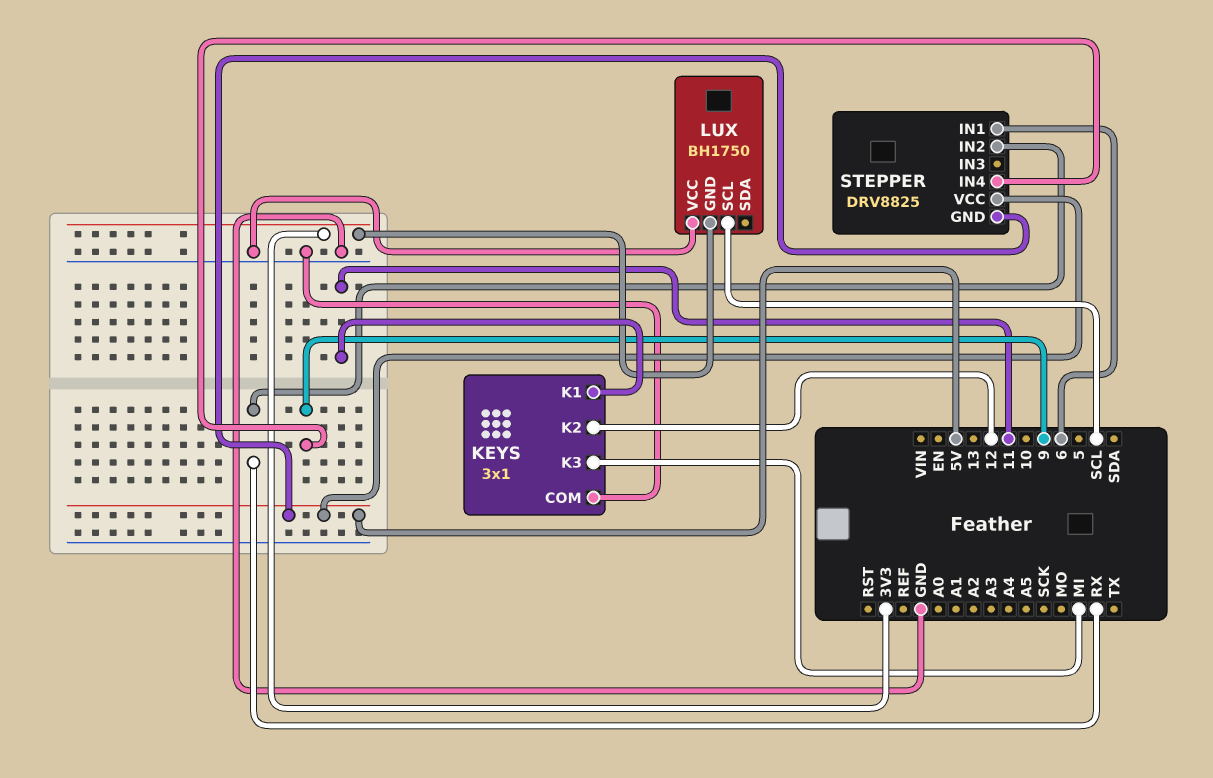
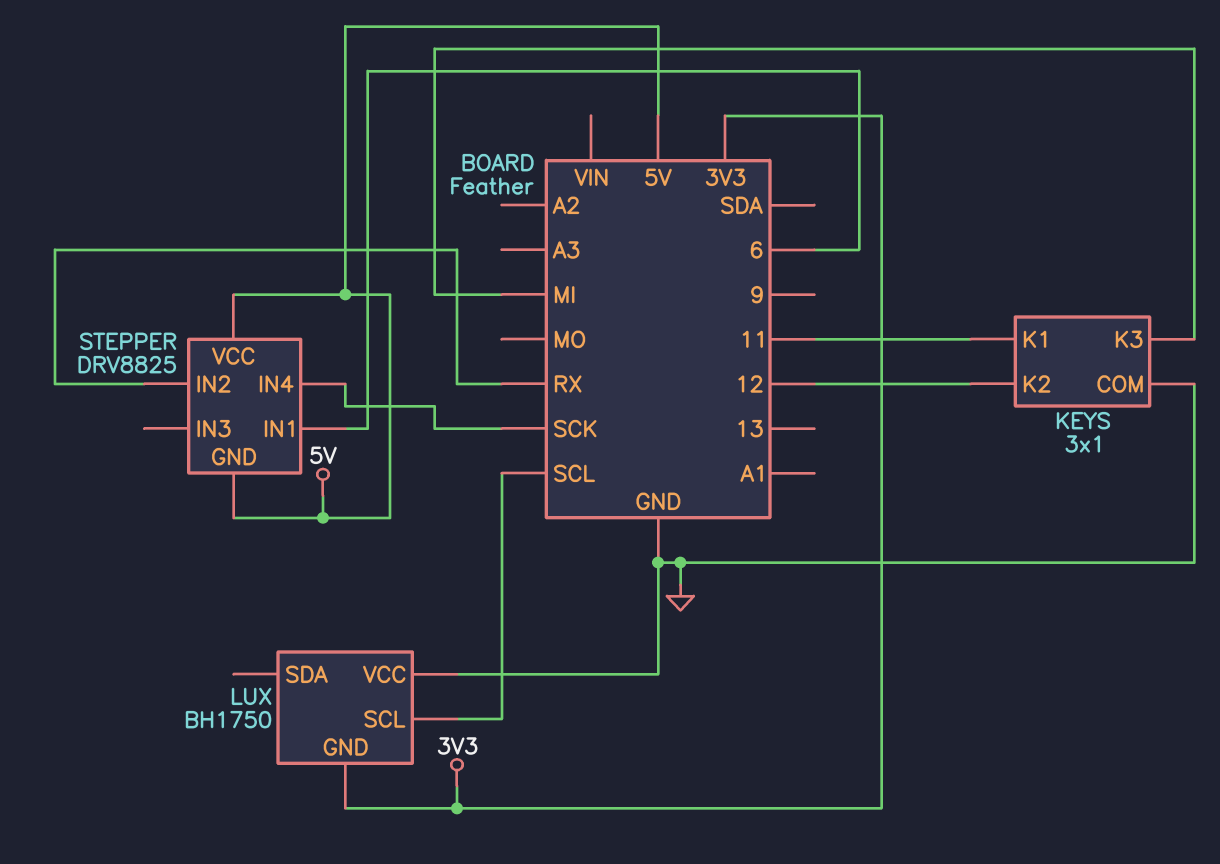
STEPPER pin IN4: 9 -> SCK

